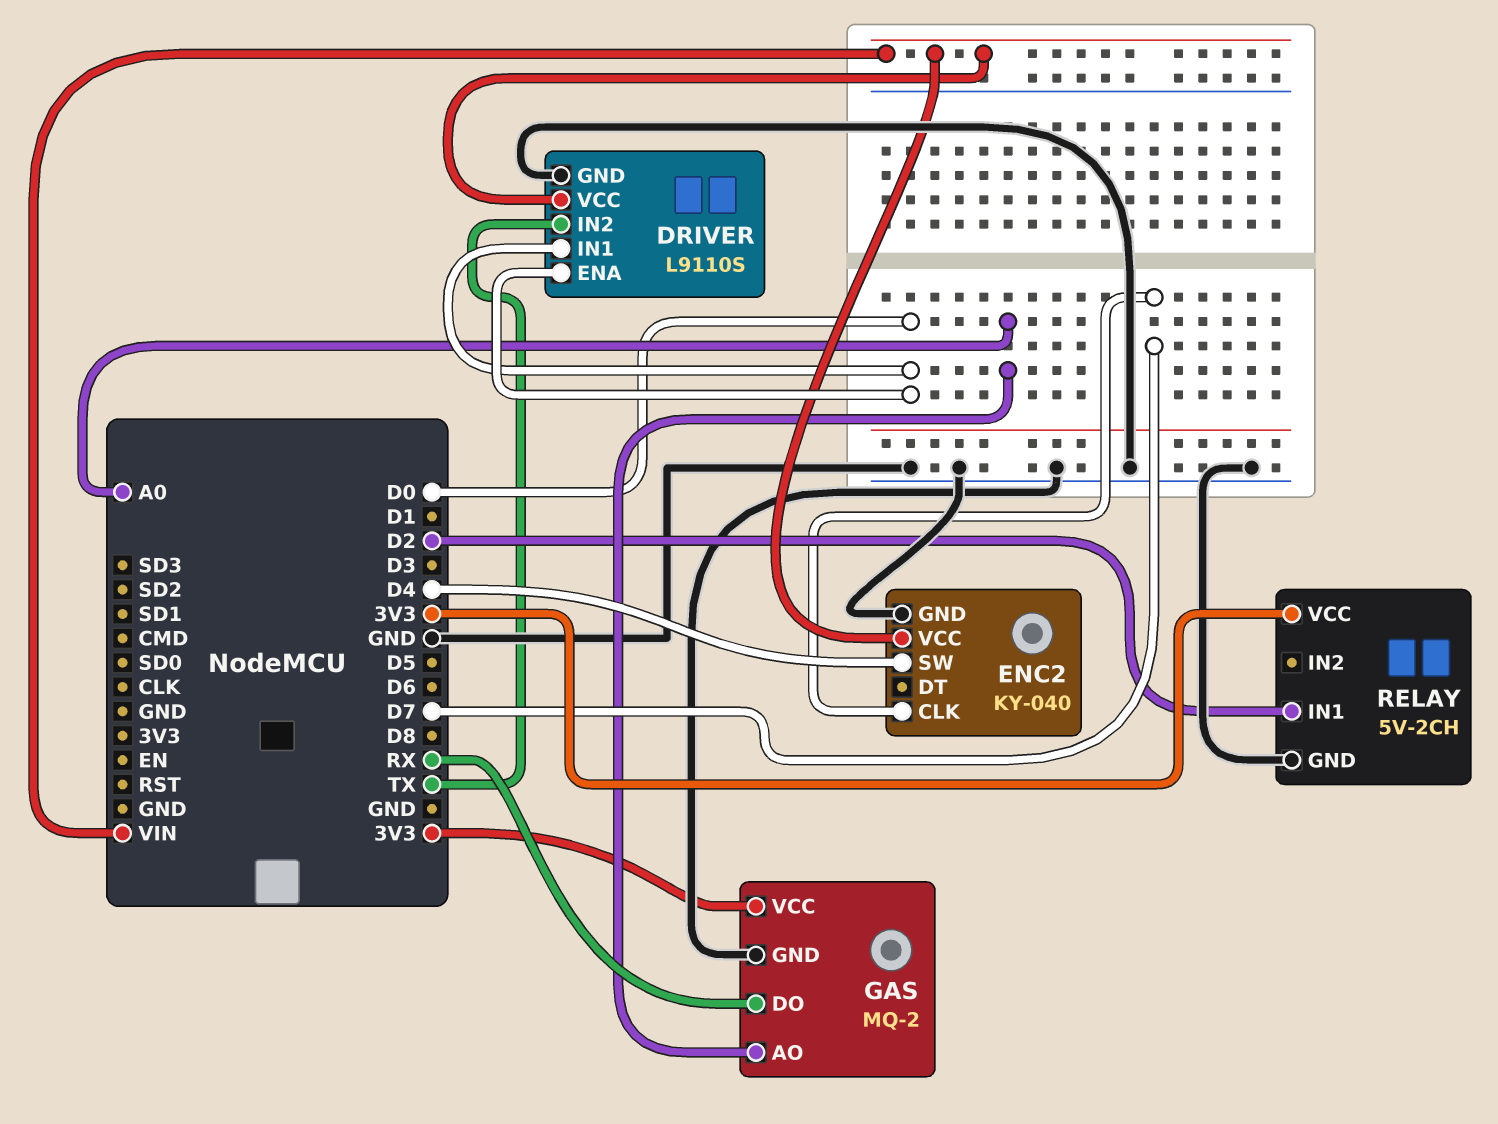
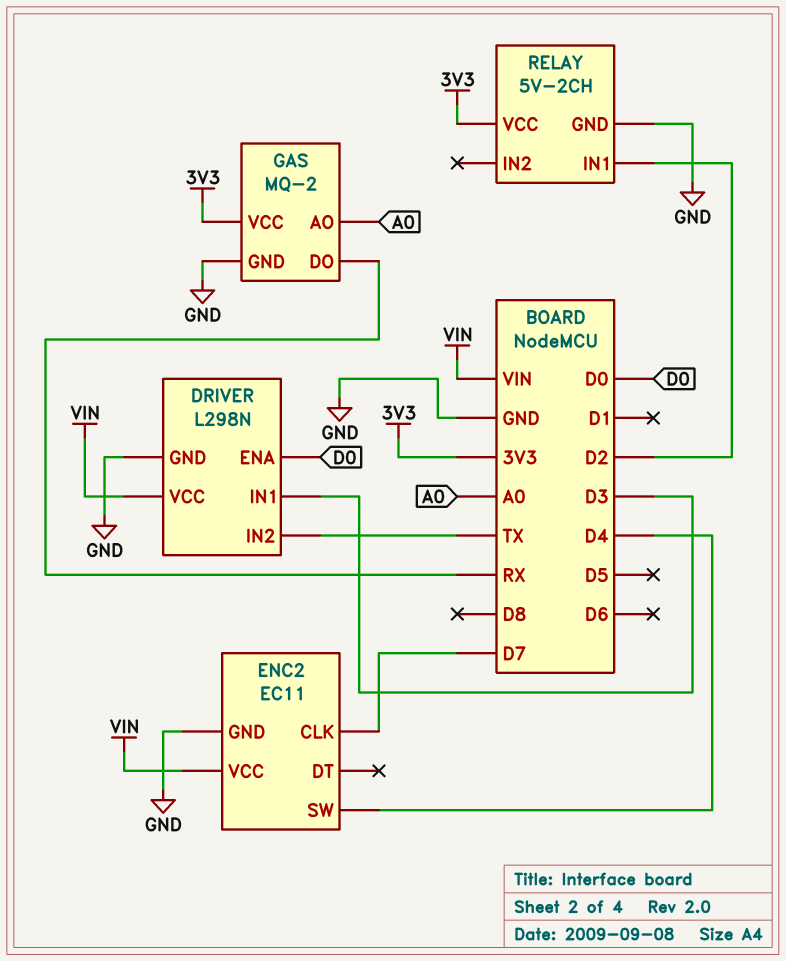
DRIVER: L9110S -> L298N
DRIVER pin IN1: D0 -> D3
ENC2: KY-040 -> EC11

